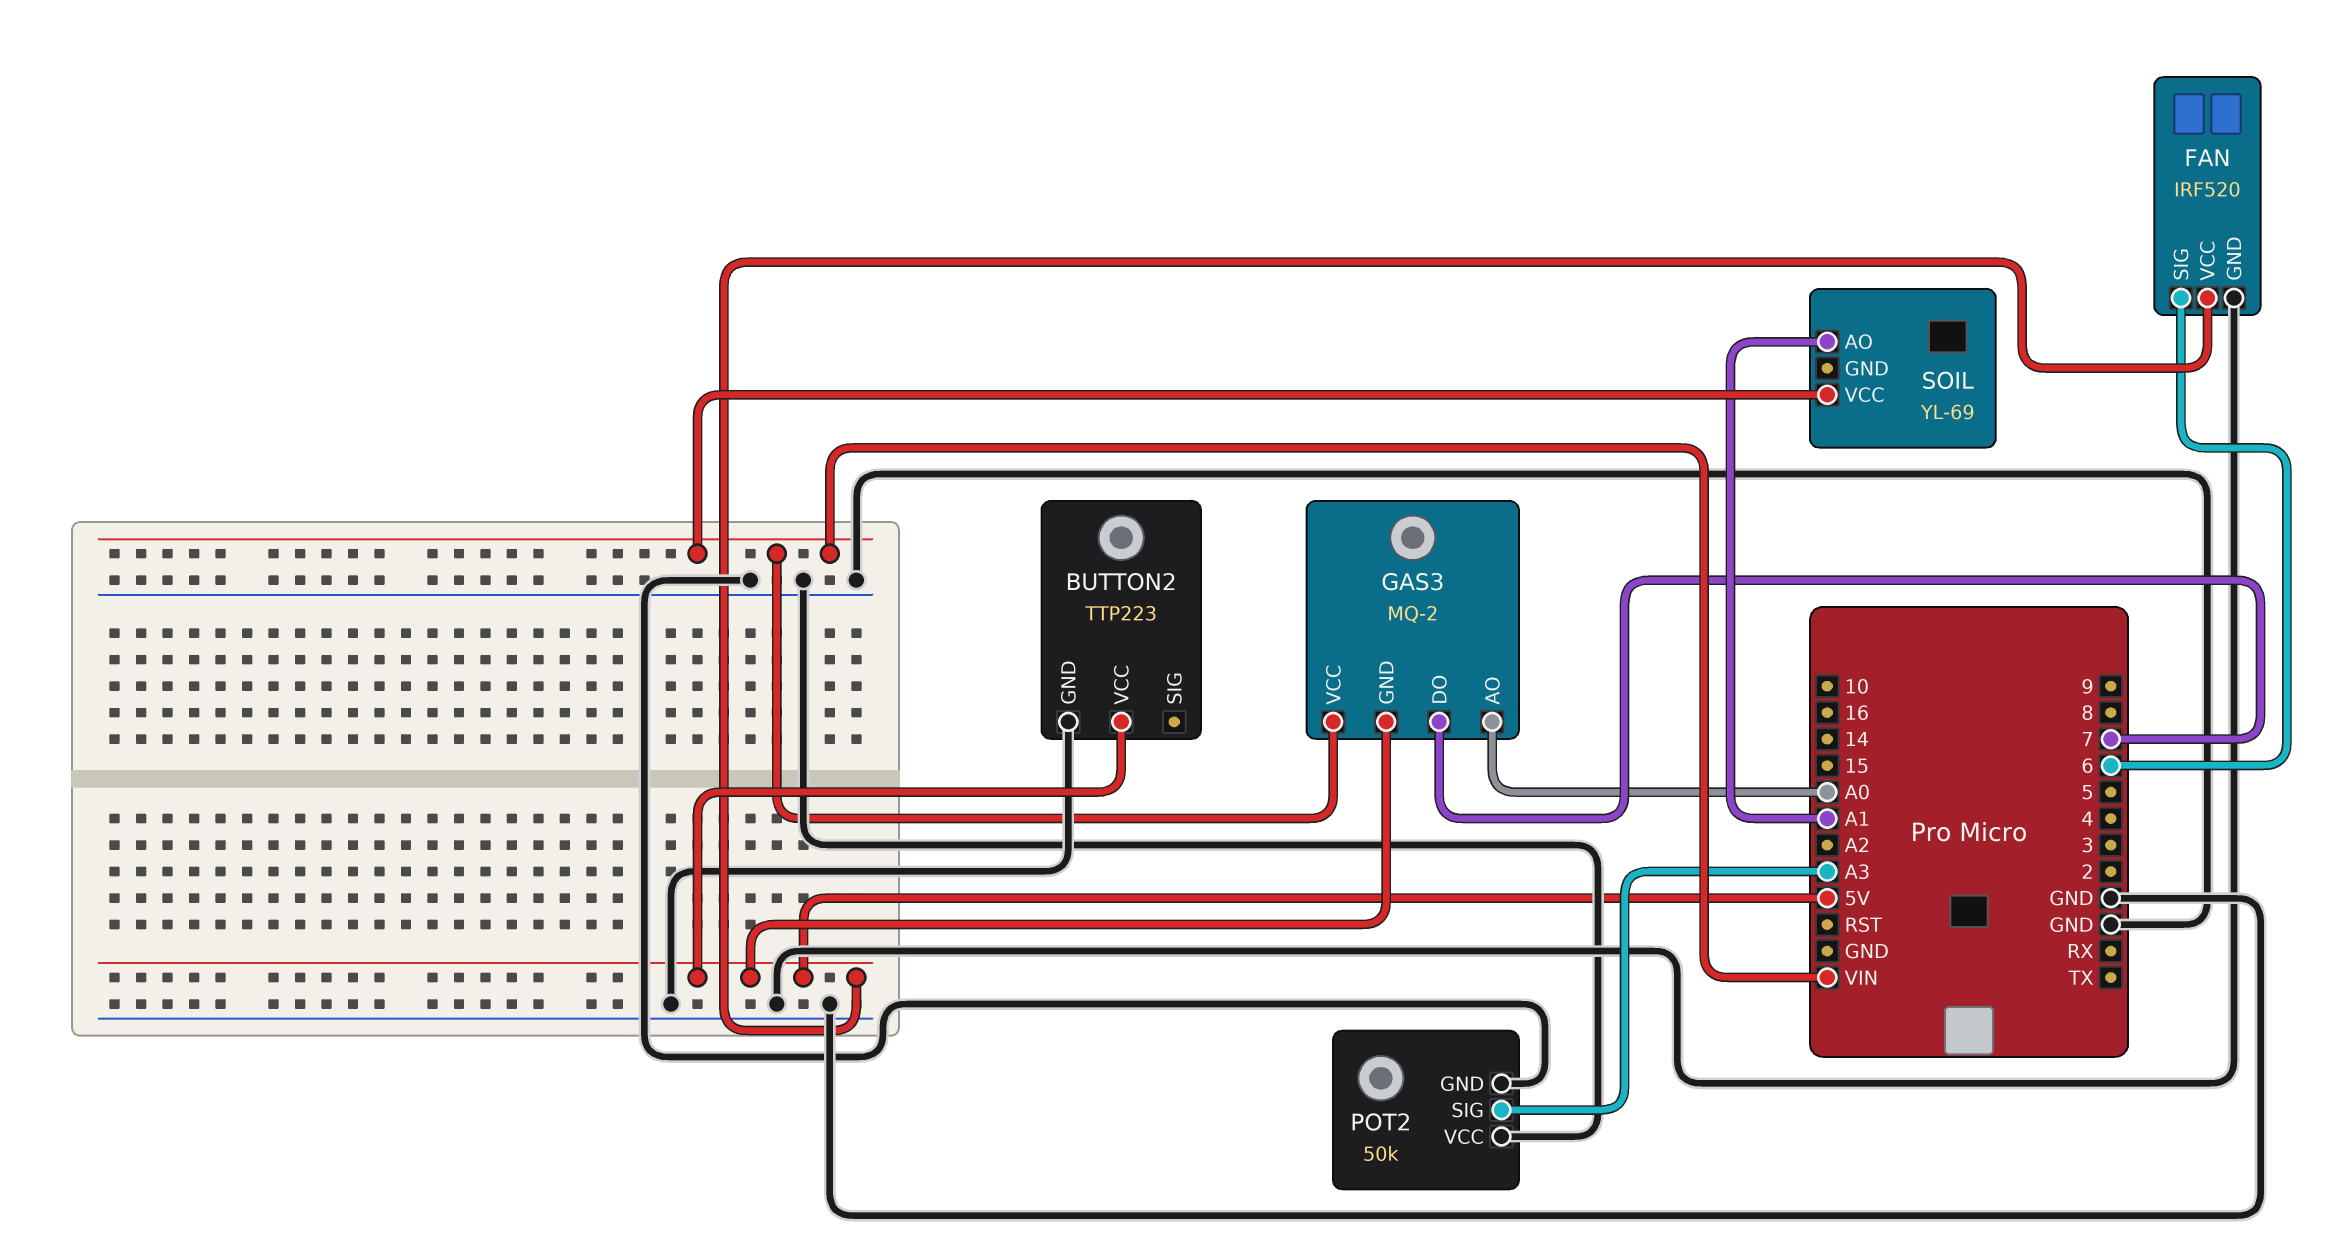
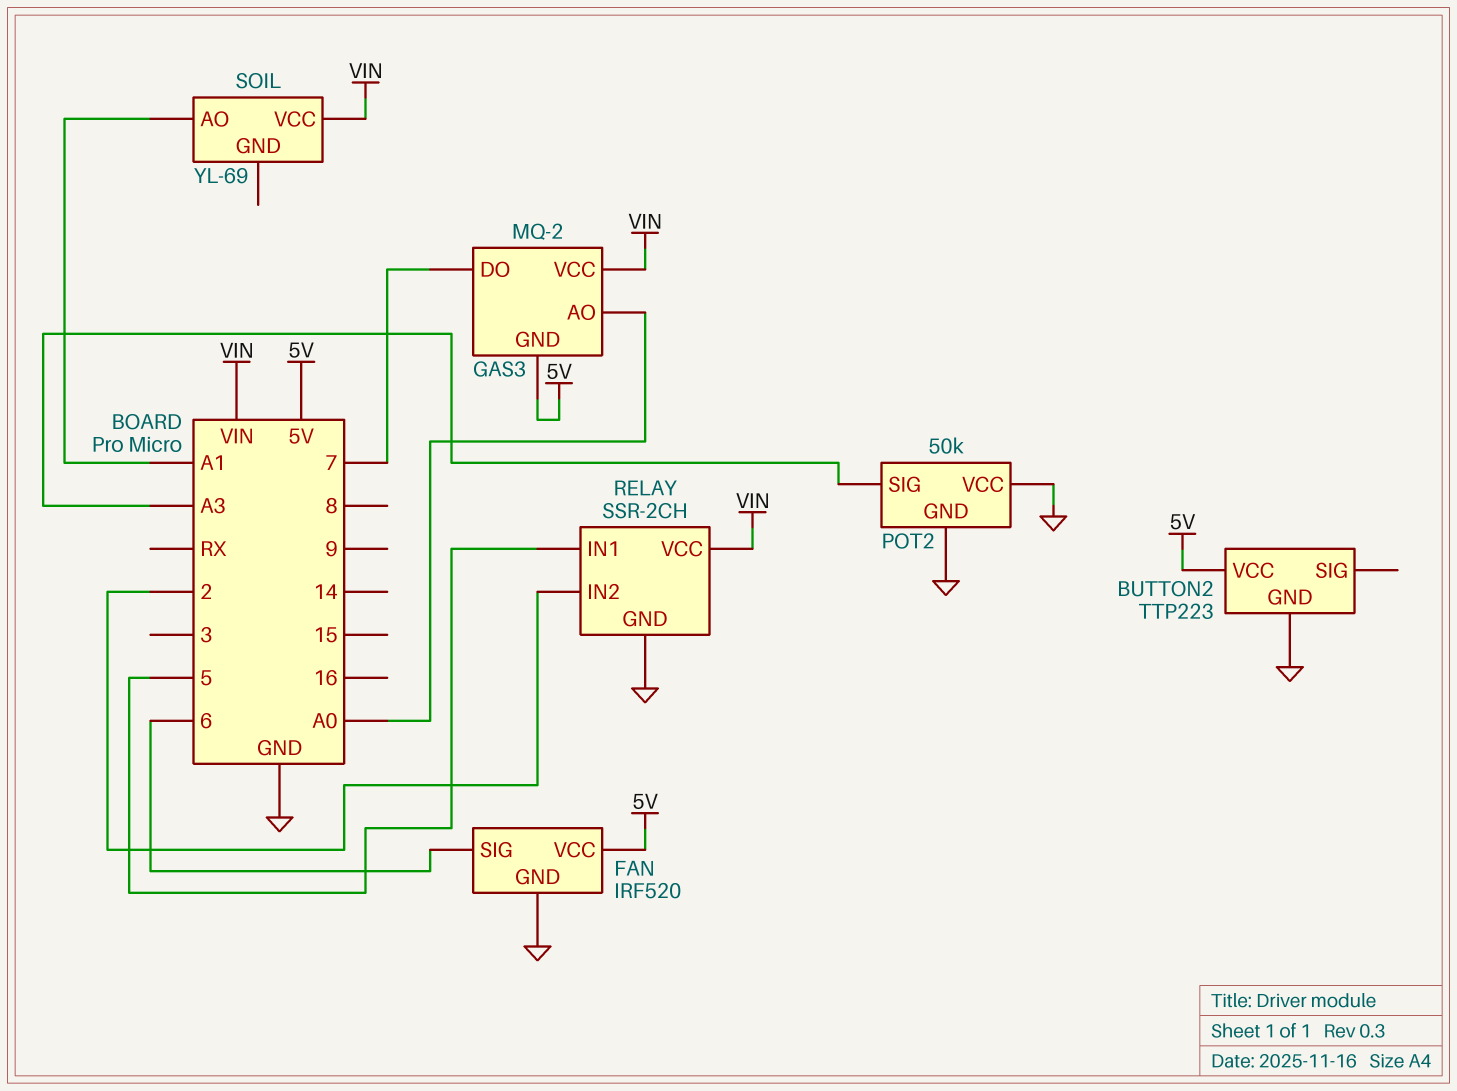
RELAY: none -> SSR-2CH
RELAY pin GND: none -> GND
RELAY pin IN1: none -> 5
RELAY pin IN2: none -> 2
RELAY pin VCC: none -> VIN

